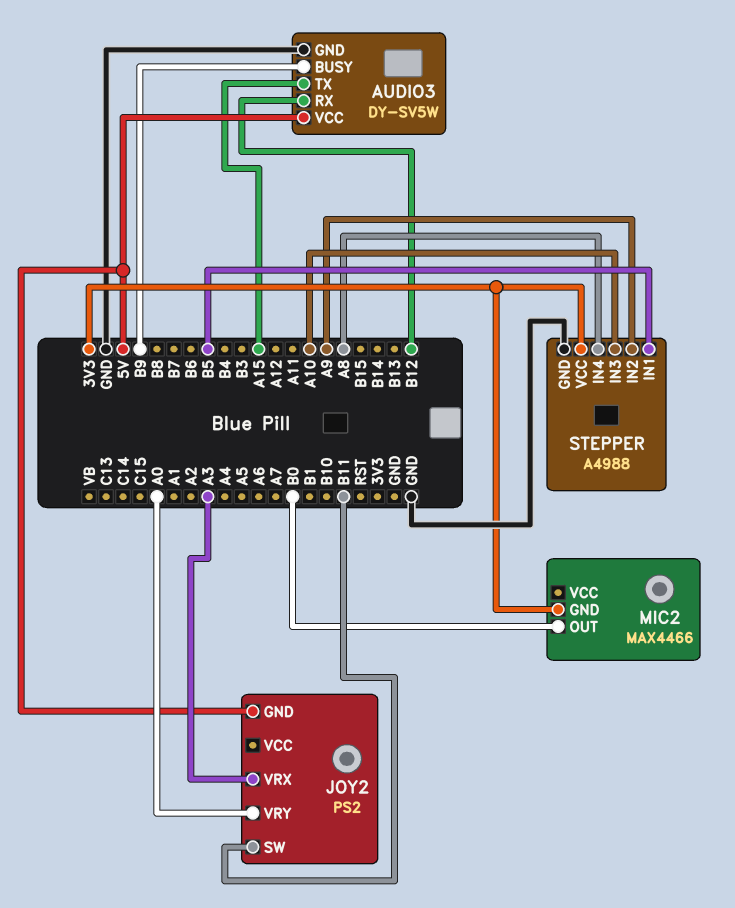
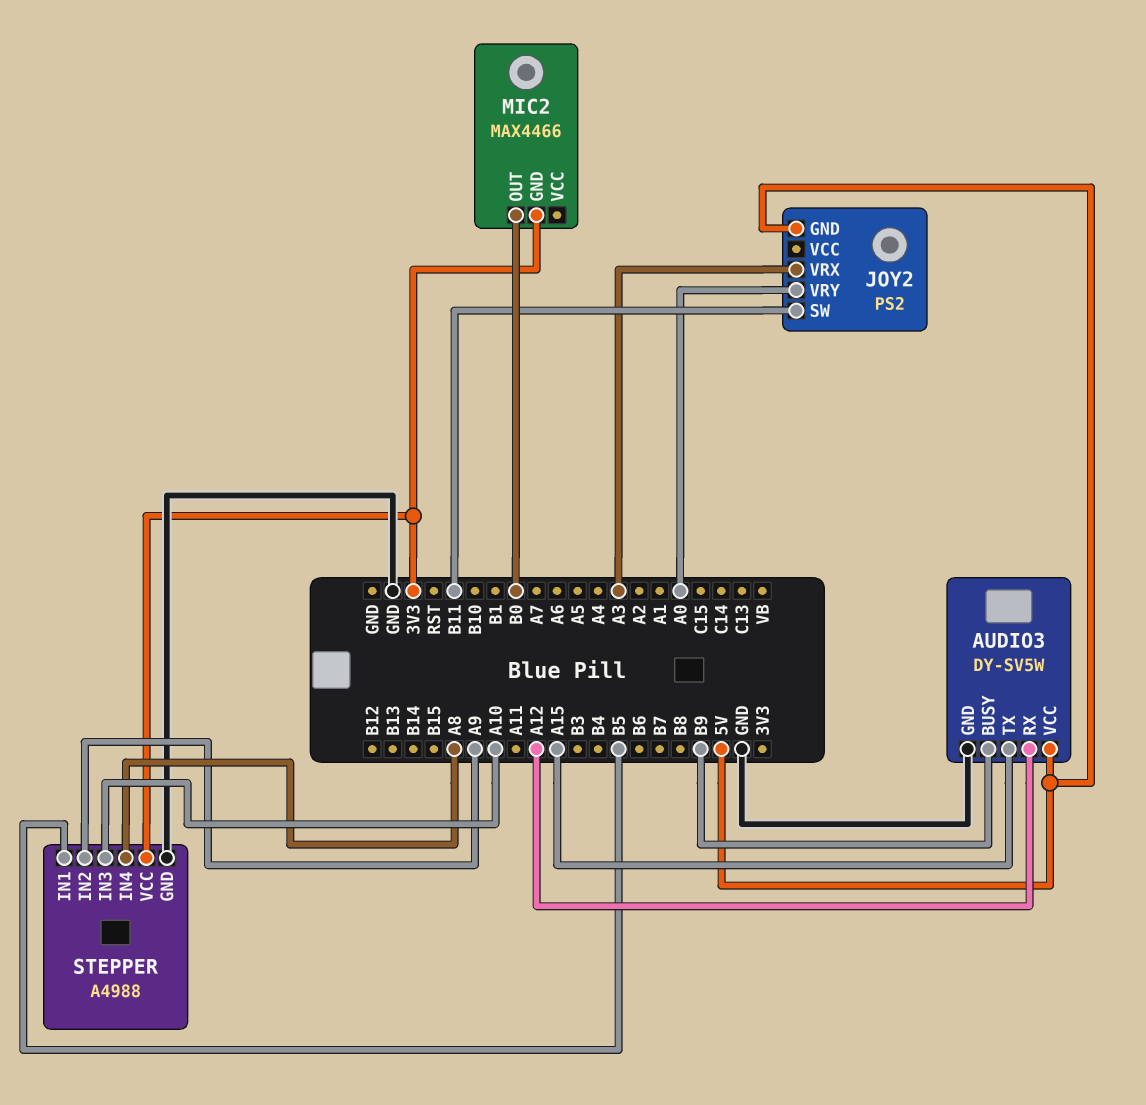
AUDIO3 pin RX: B12 -> A12

